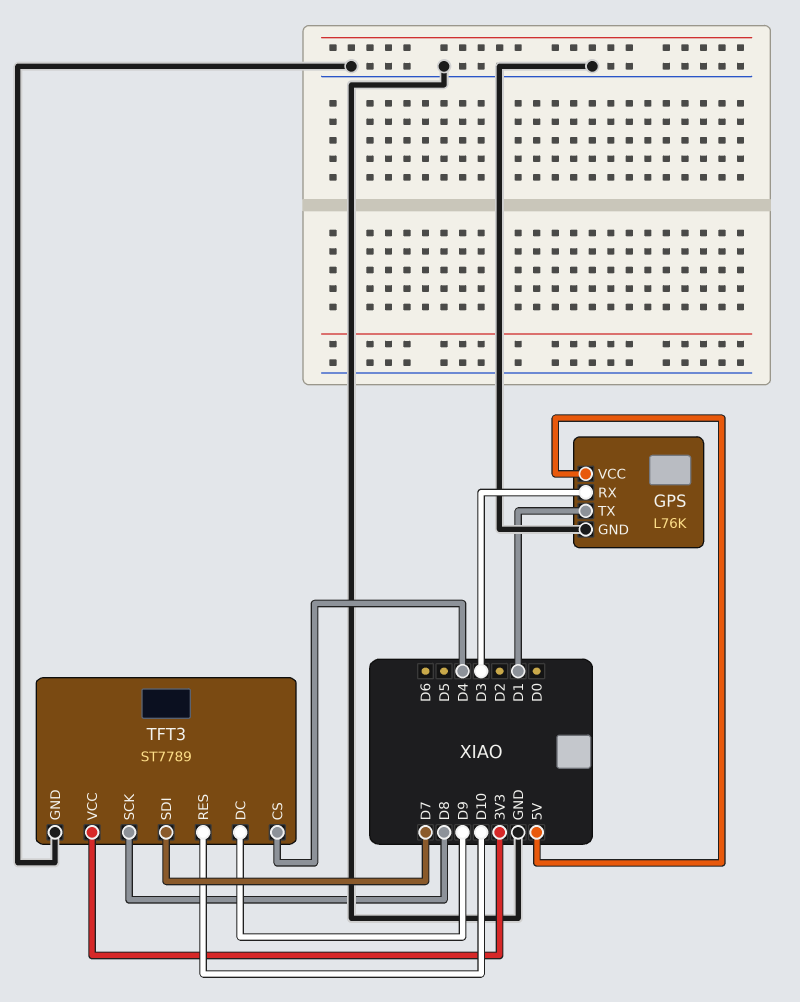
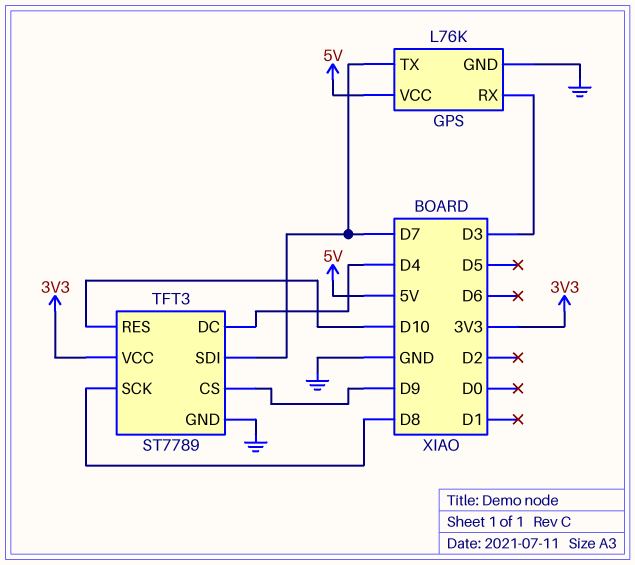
GPS pin TX: D1 -> D7
TFT3 pin CS: D4 -> D9
TFT3 pin DC: D9 -> D4

